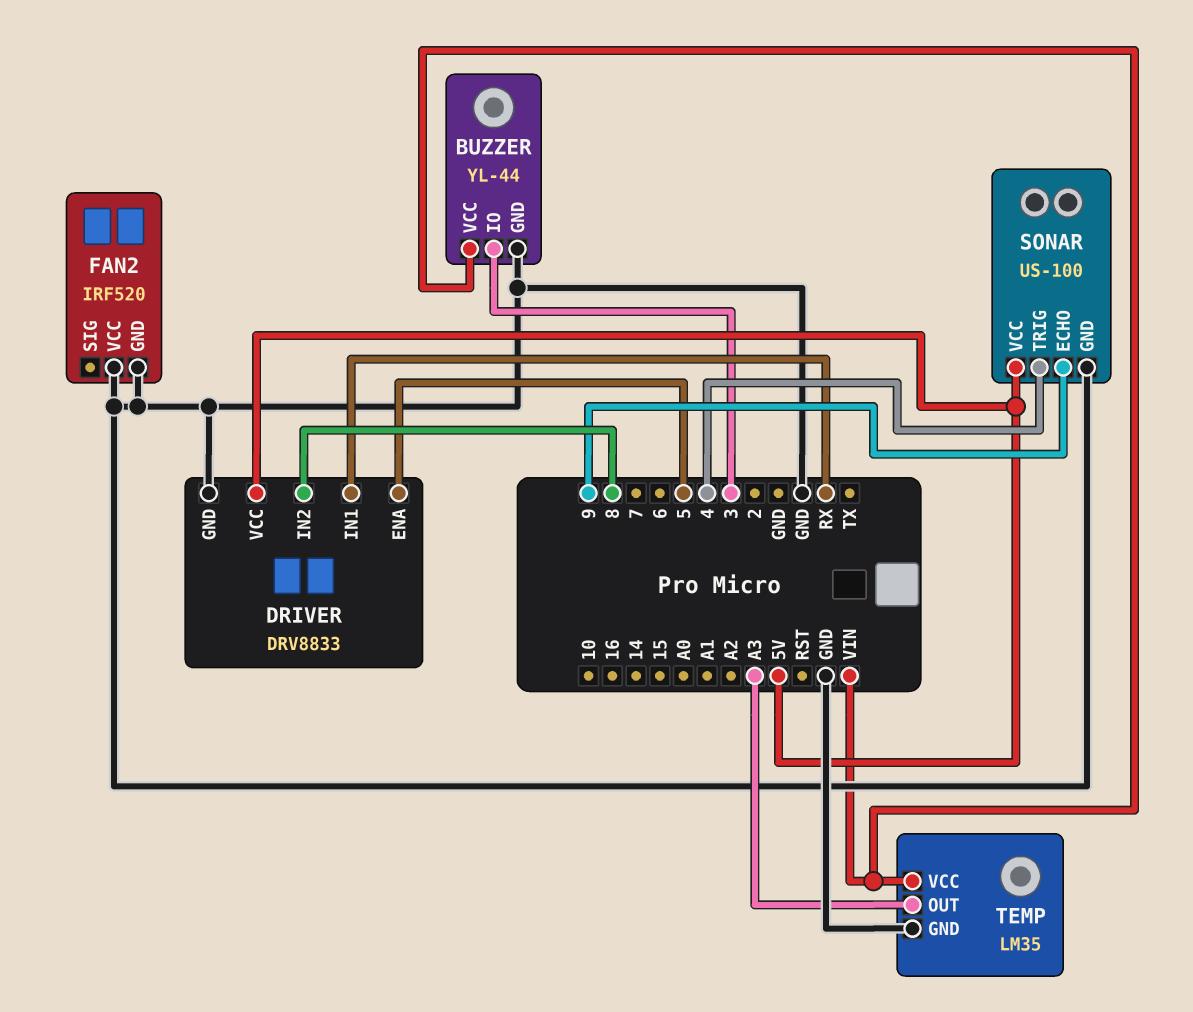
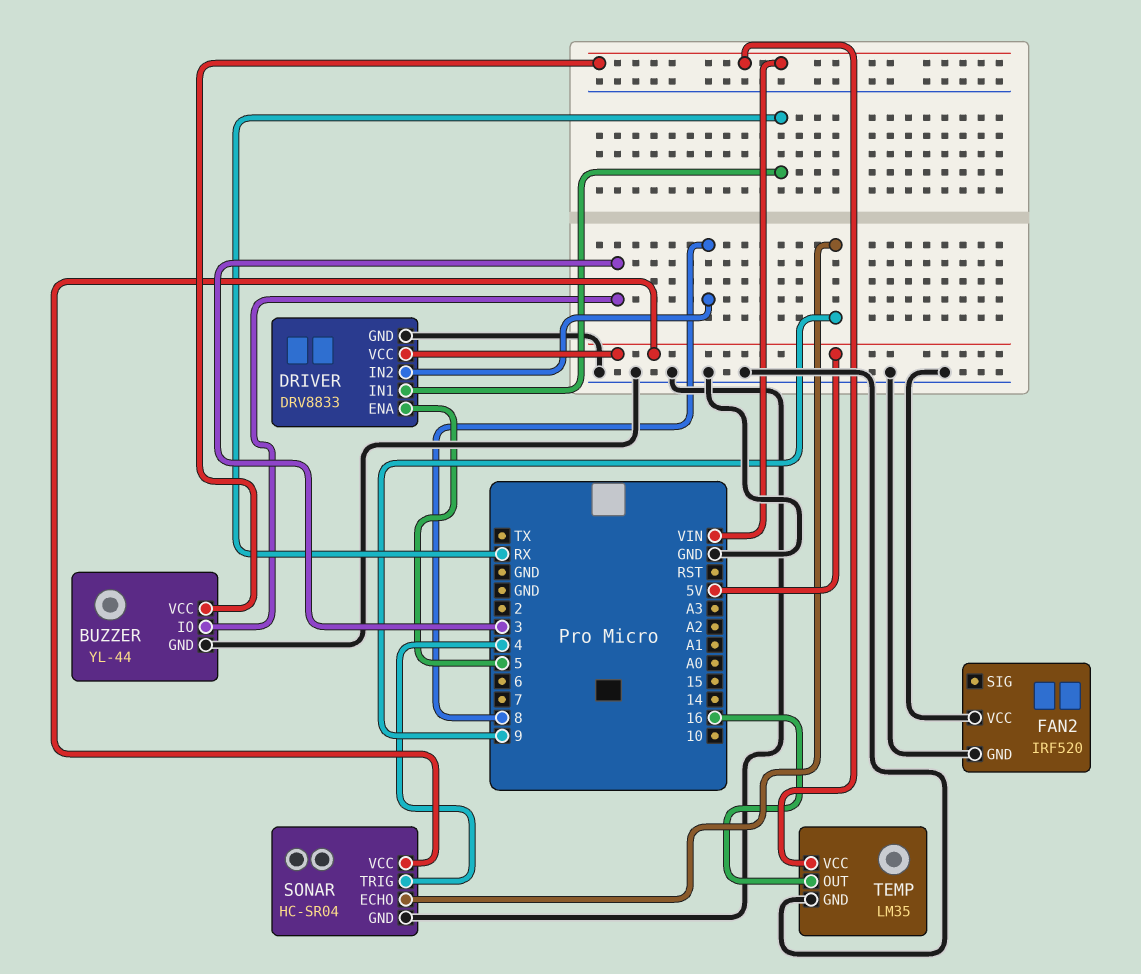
SONAR: US-100 -> HC-SR04
TEMP pin OUT: A3 -> 16

